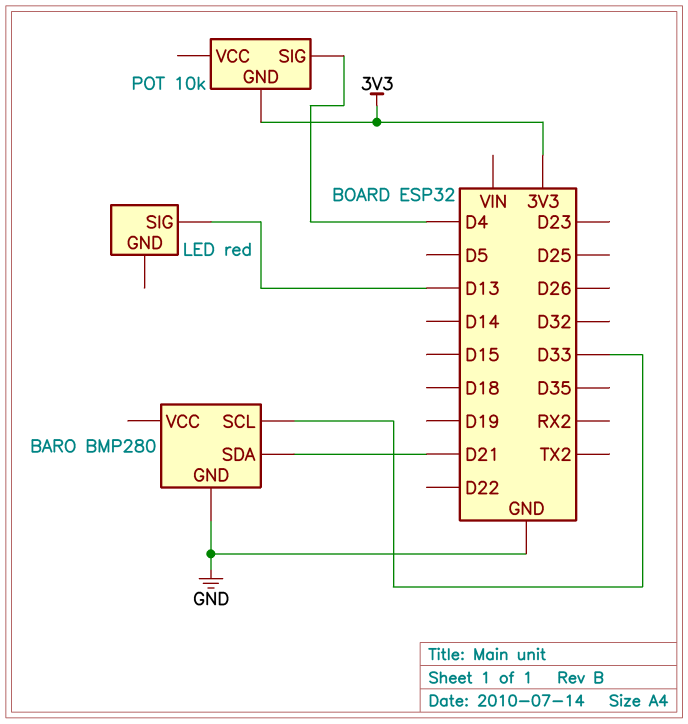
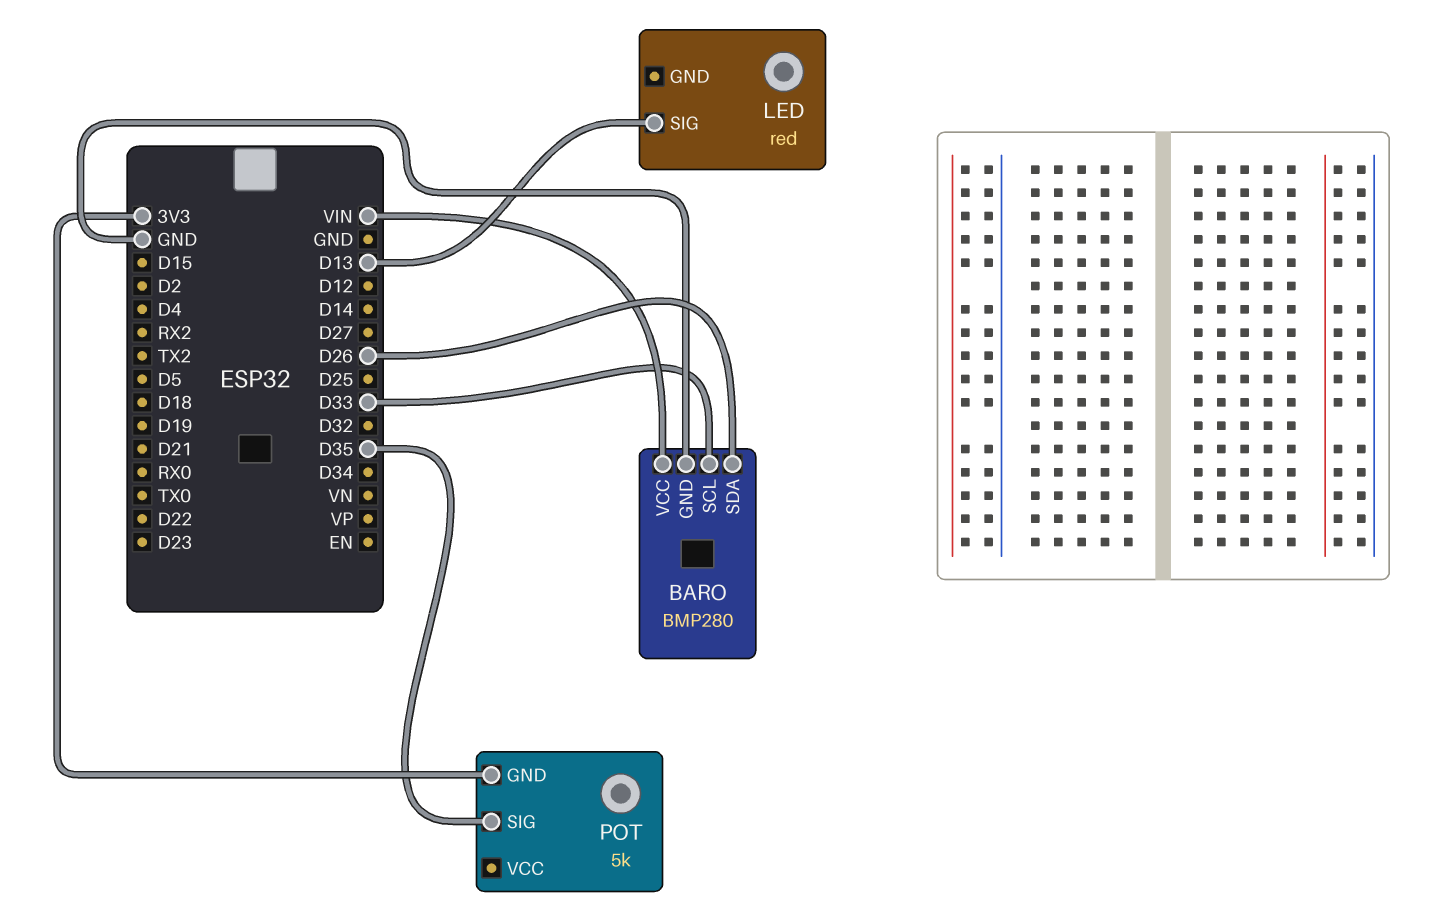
BARO pin SDA: D21 -> D26
BARO pin VCC: none -> VIN
POT: 10k -> 5k
POT pin SIG: D4 -> D35

